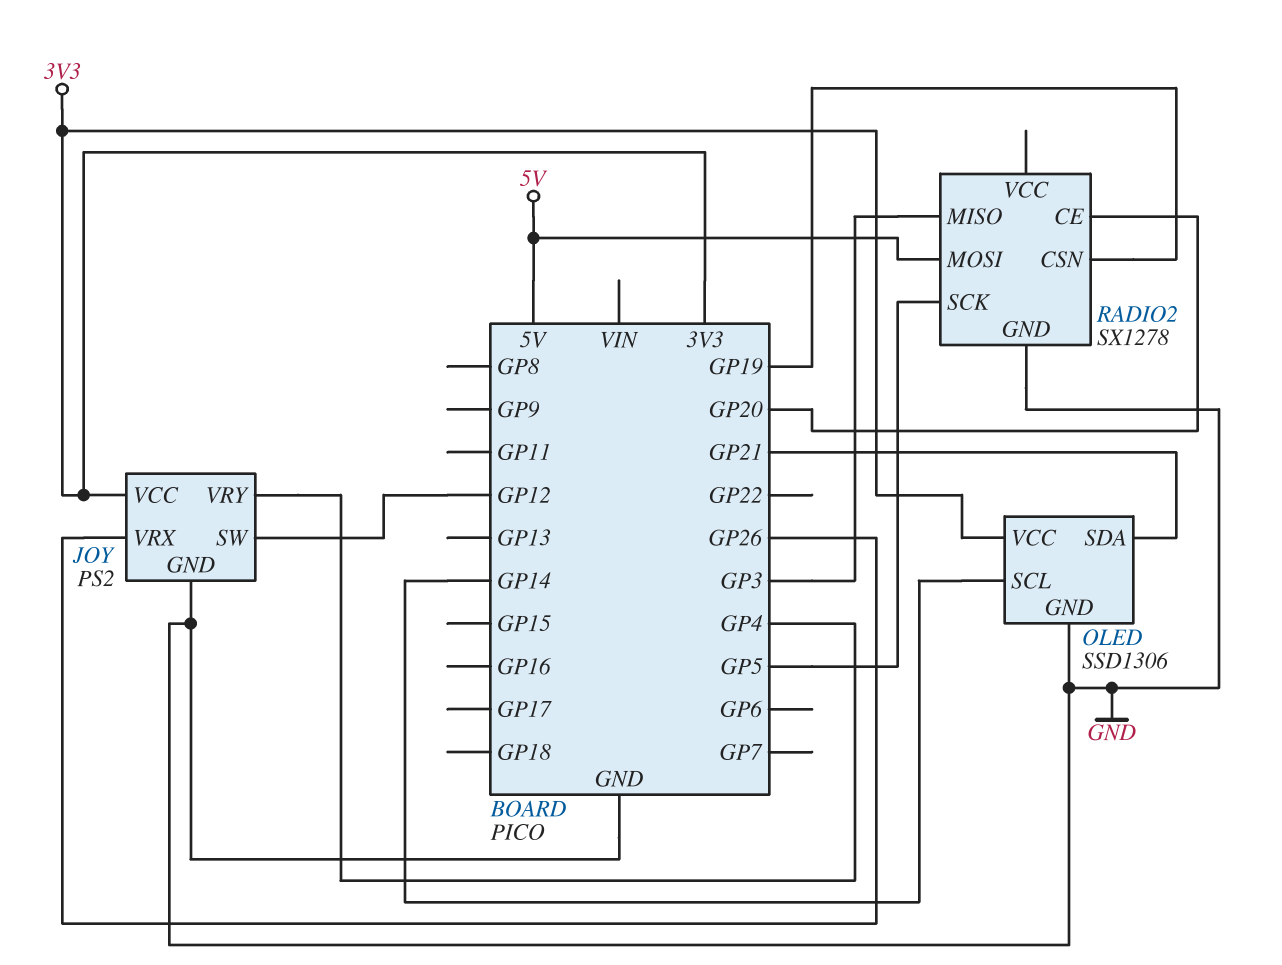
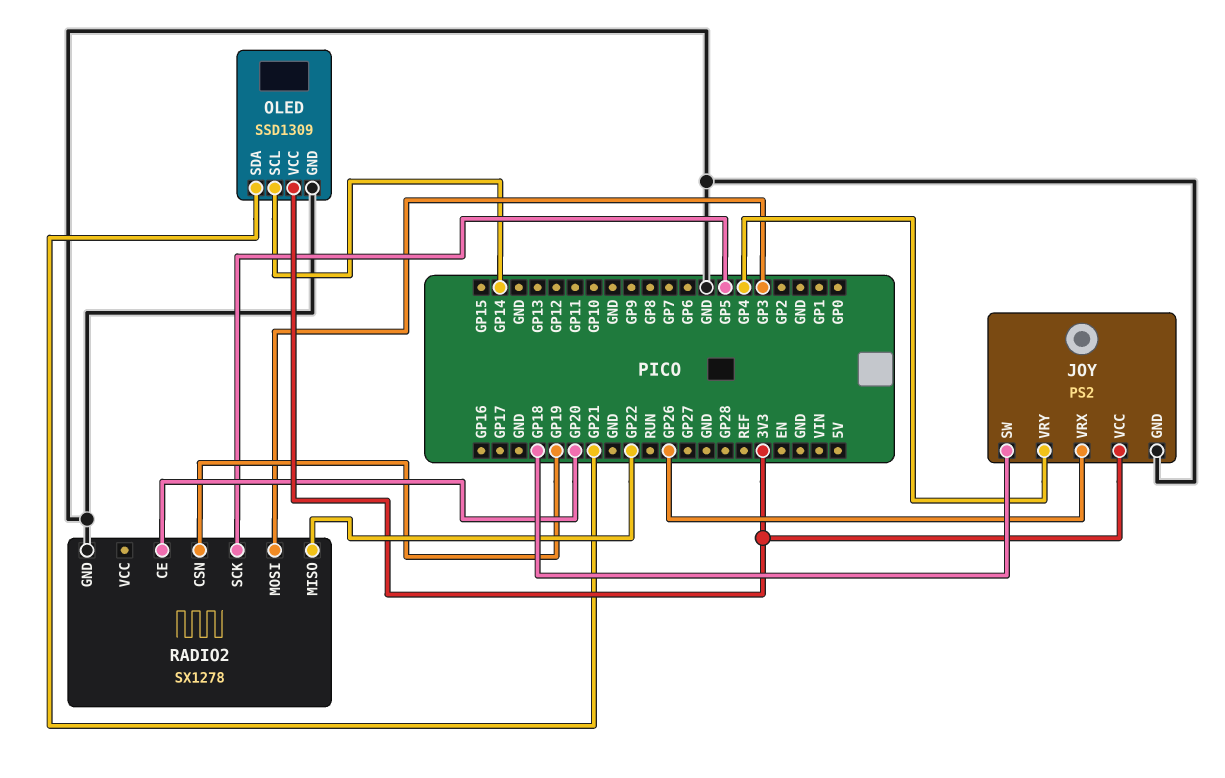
JOY pin SW: GP12 -> GP18
OLED: SSD1306 -> SSD1309
RADIO2 pin MISO: GP3 -> GP22
RADIO2 pin MOSI: 5V -> GP3

